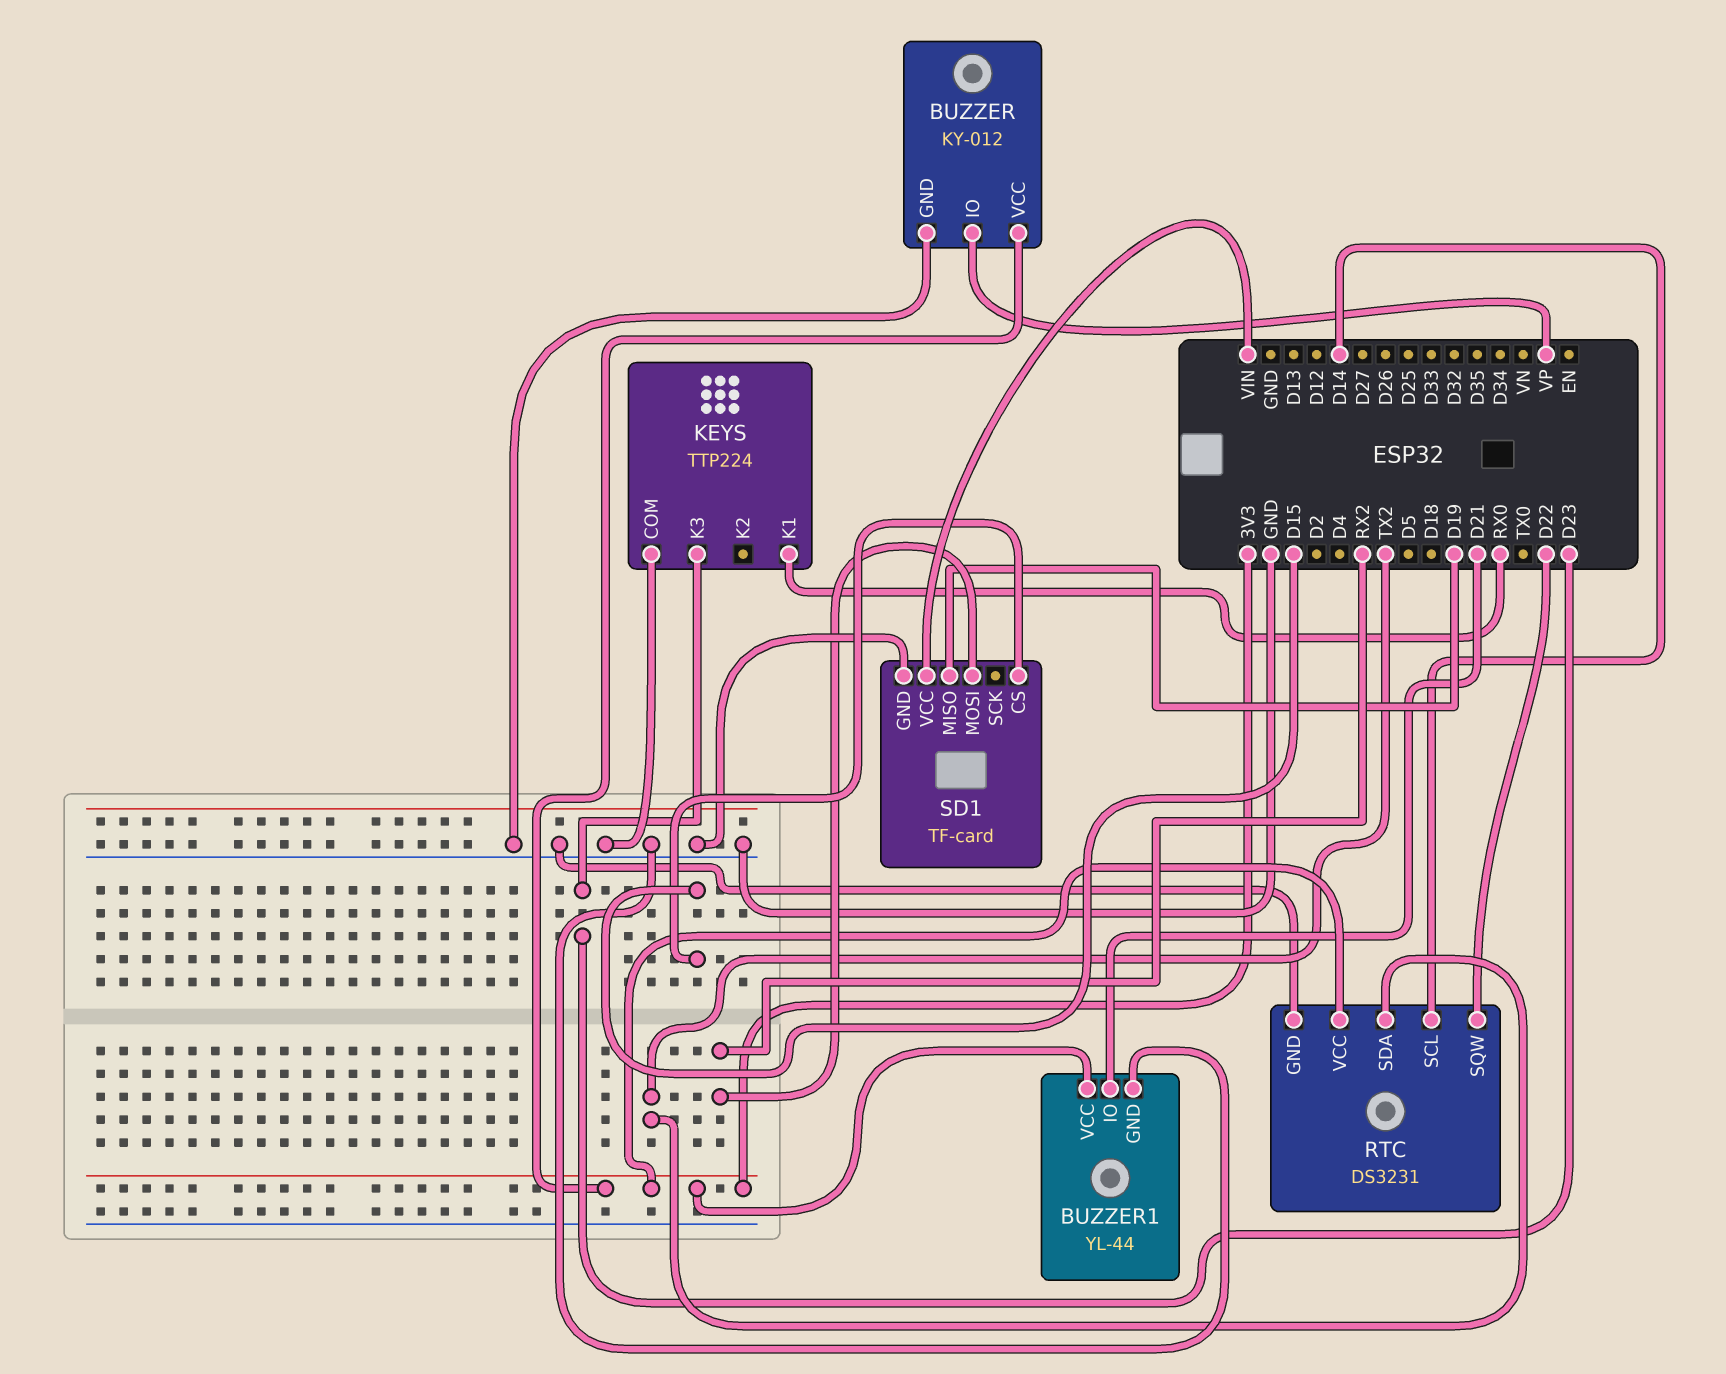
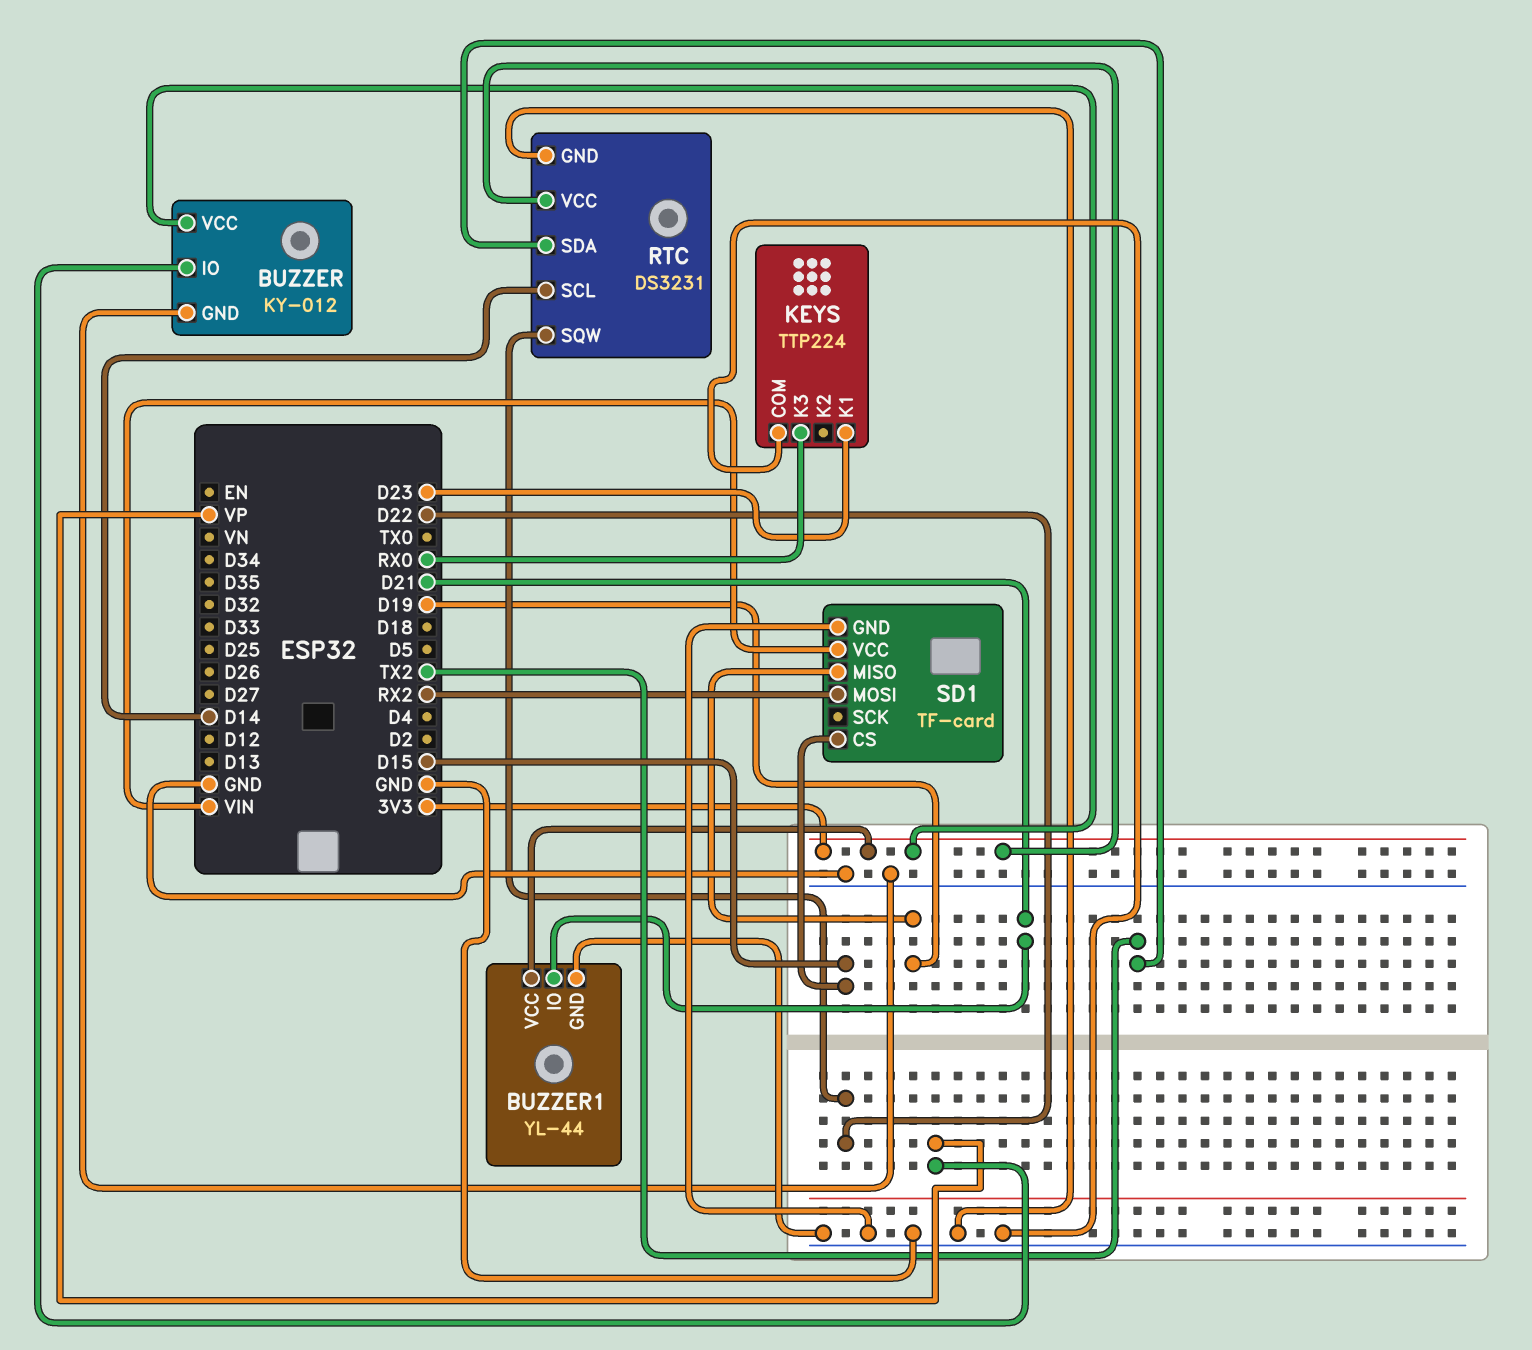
KEYS pin K1: RX0 -> D23
KEYS pin K3: D23 -> RX0

